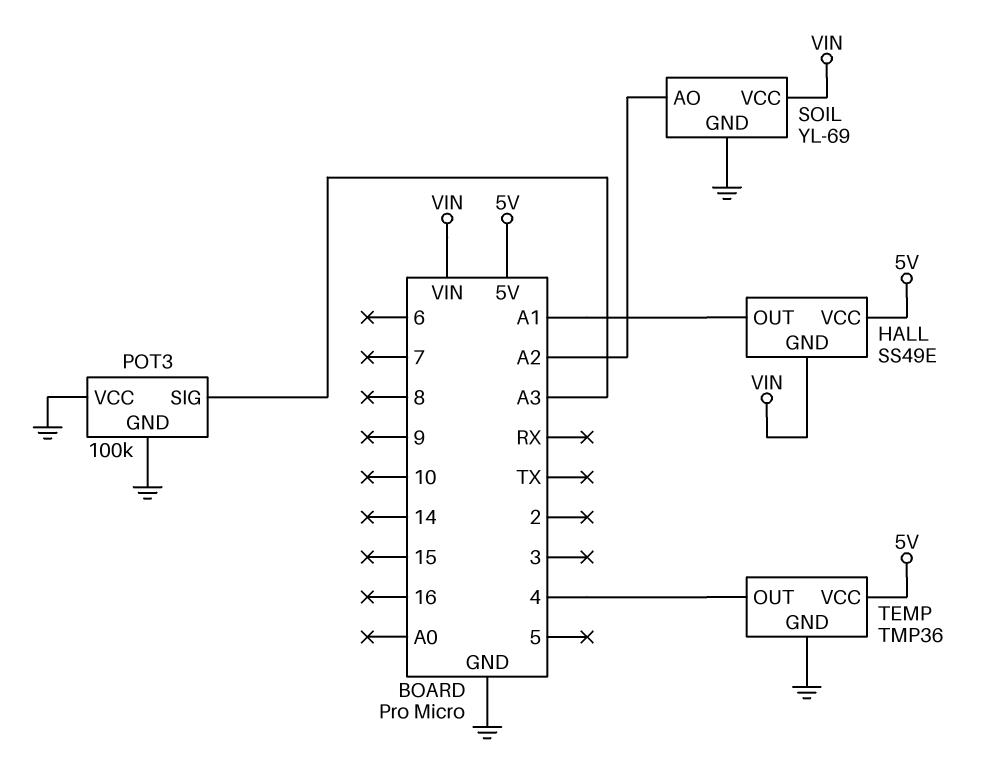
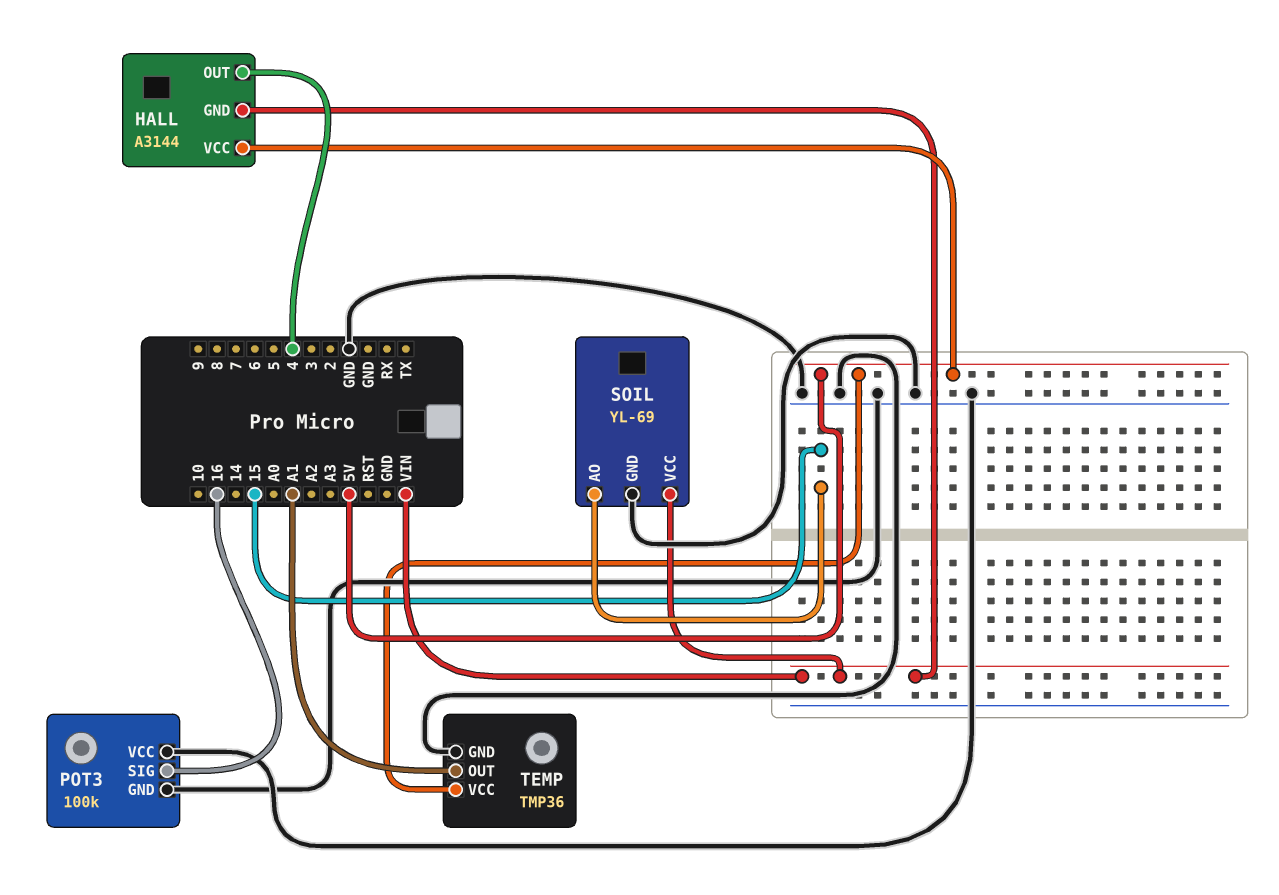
HALL: SS49E -> A3144
HALL pin OUT: A1 -> 4
POT3 pin SIG: A3 -> 16
SOIL pin AO: A2 -> 15
TEMP pin OUT: 4 -> A1

